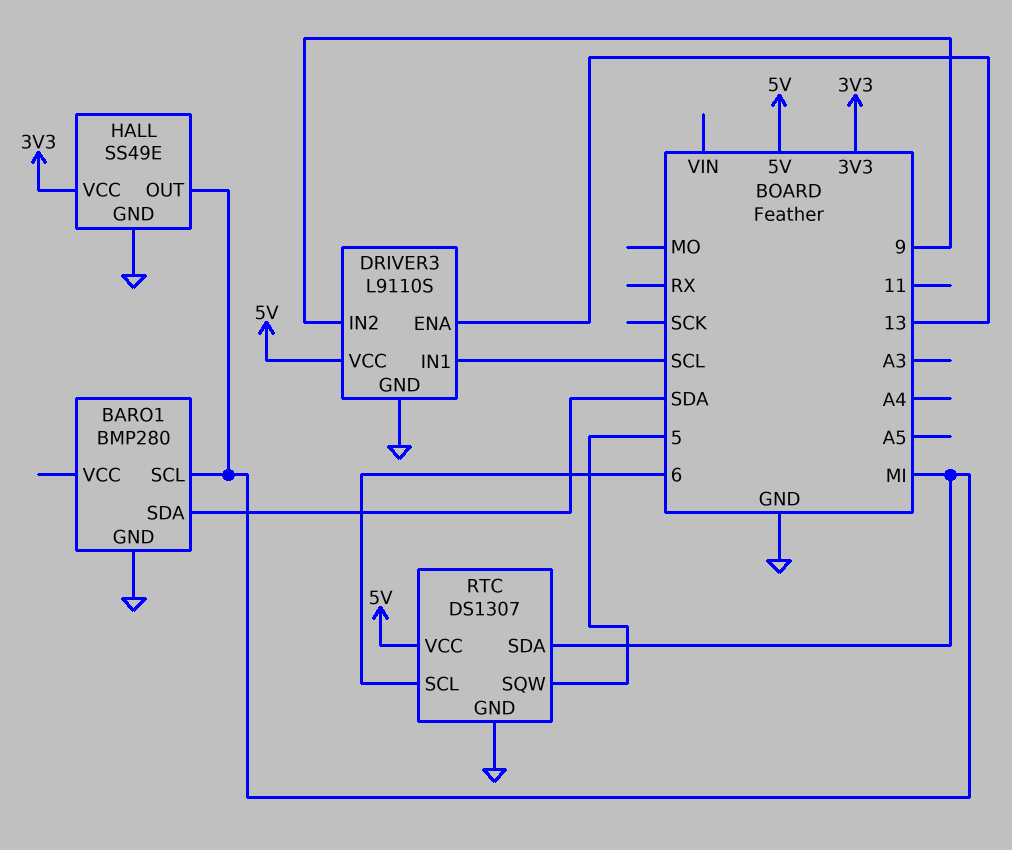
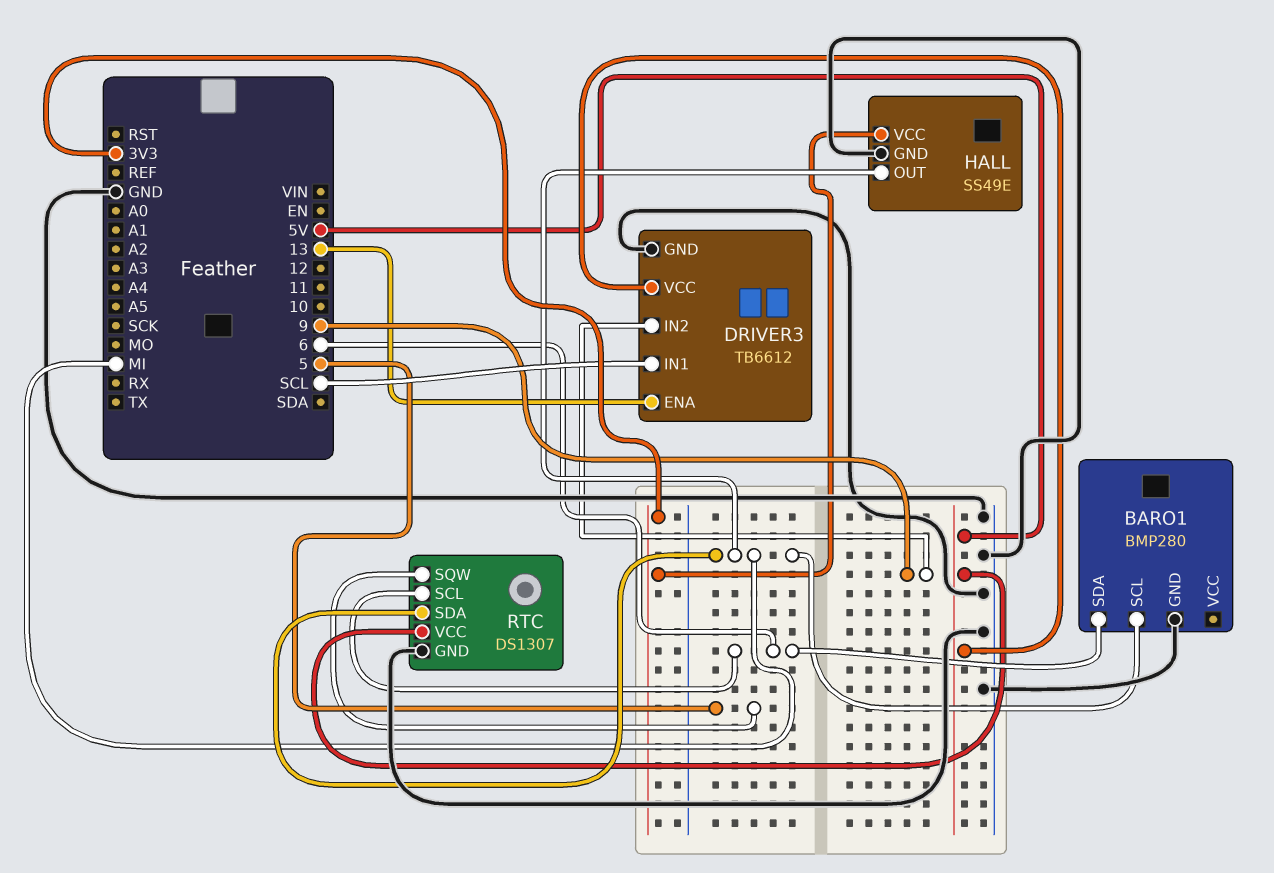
BARO1 pin SDA: SDA -> 6
DRIVER3: L9110S -> TB6612

